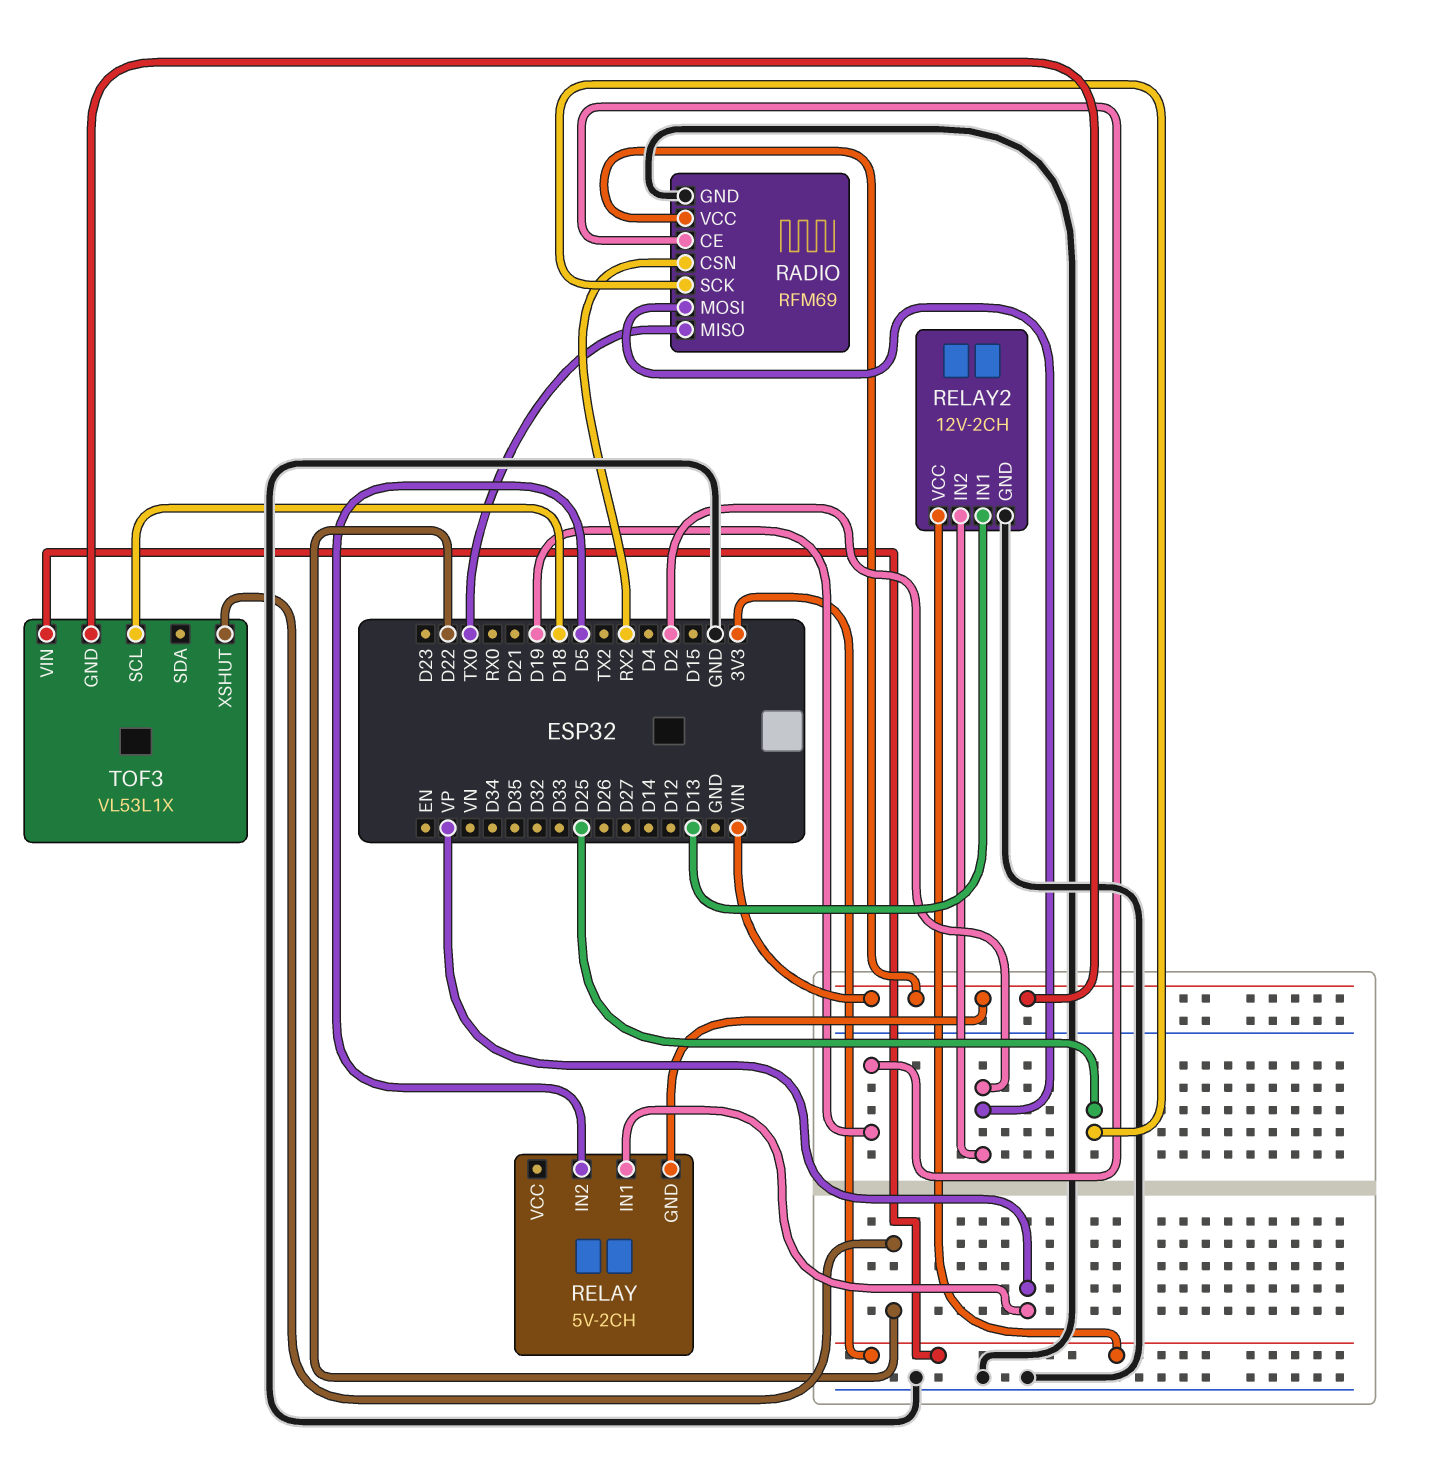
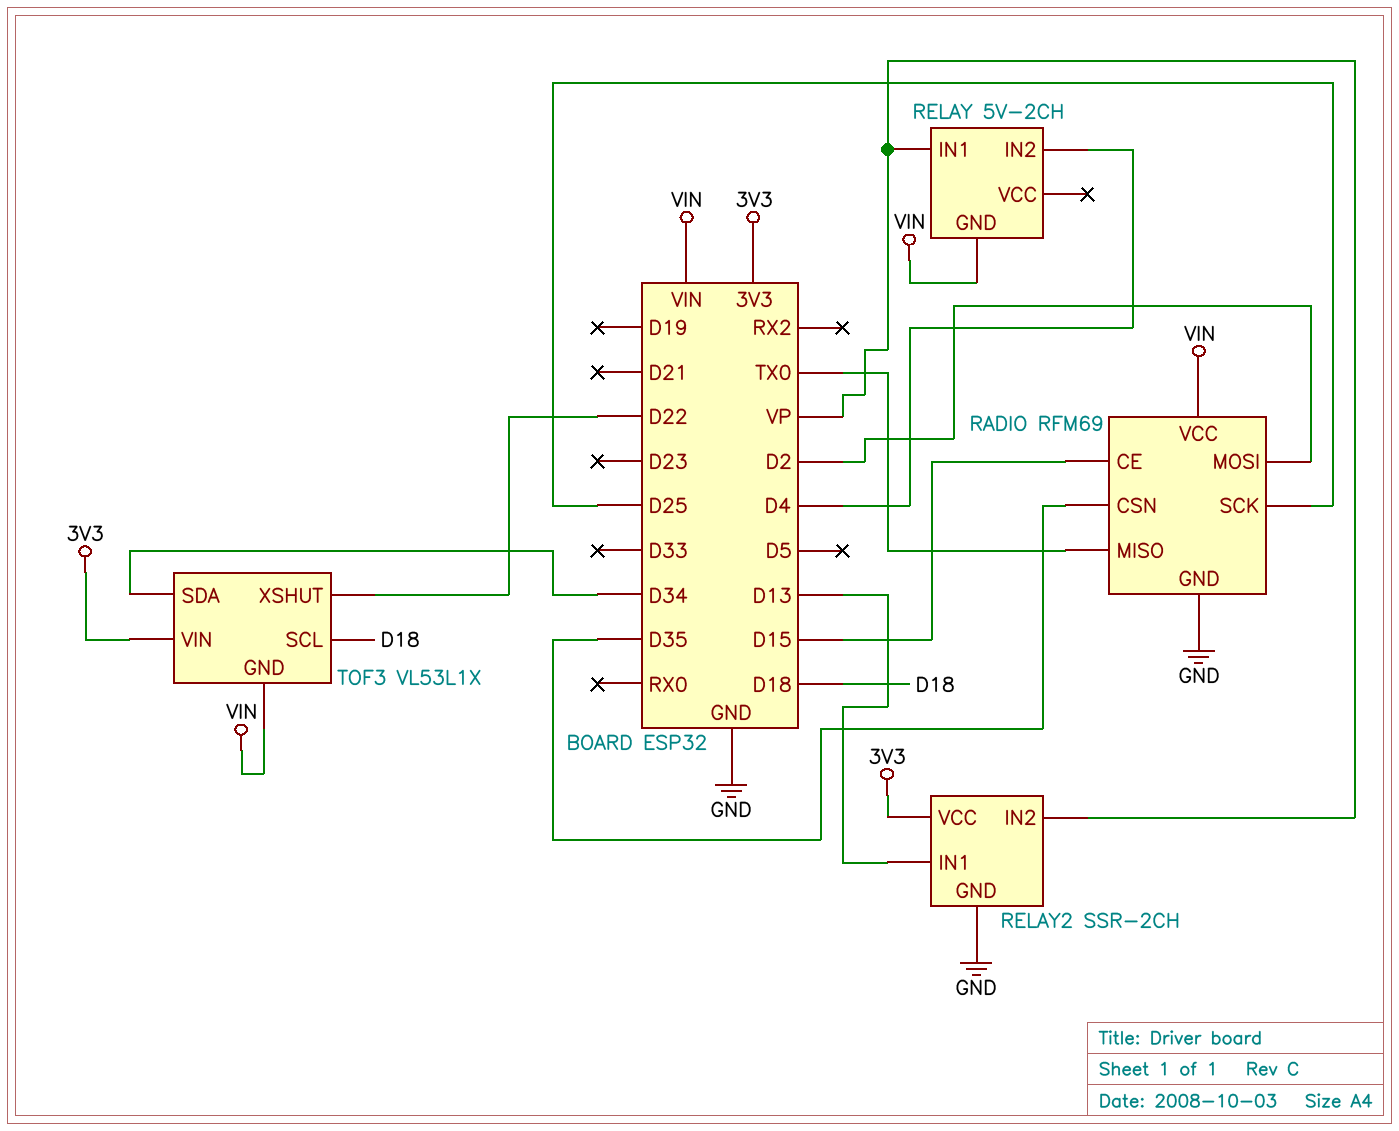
RADIO pin CE: D19 -> D15
RADIO pin CSN: RX2 -> D35
RELAY pin IN2: D5 -> D4
RELAY2: 12V-2CH -> SSR-2CH
RELAY2 pin IN2: D2 -> VP
TOF3 pin SDA: none -> D34

